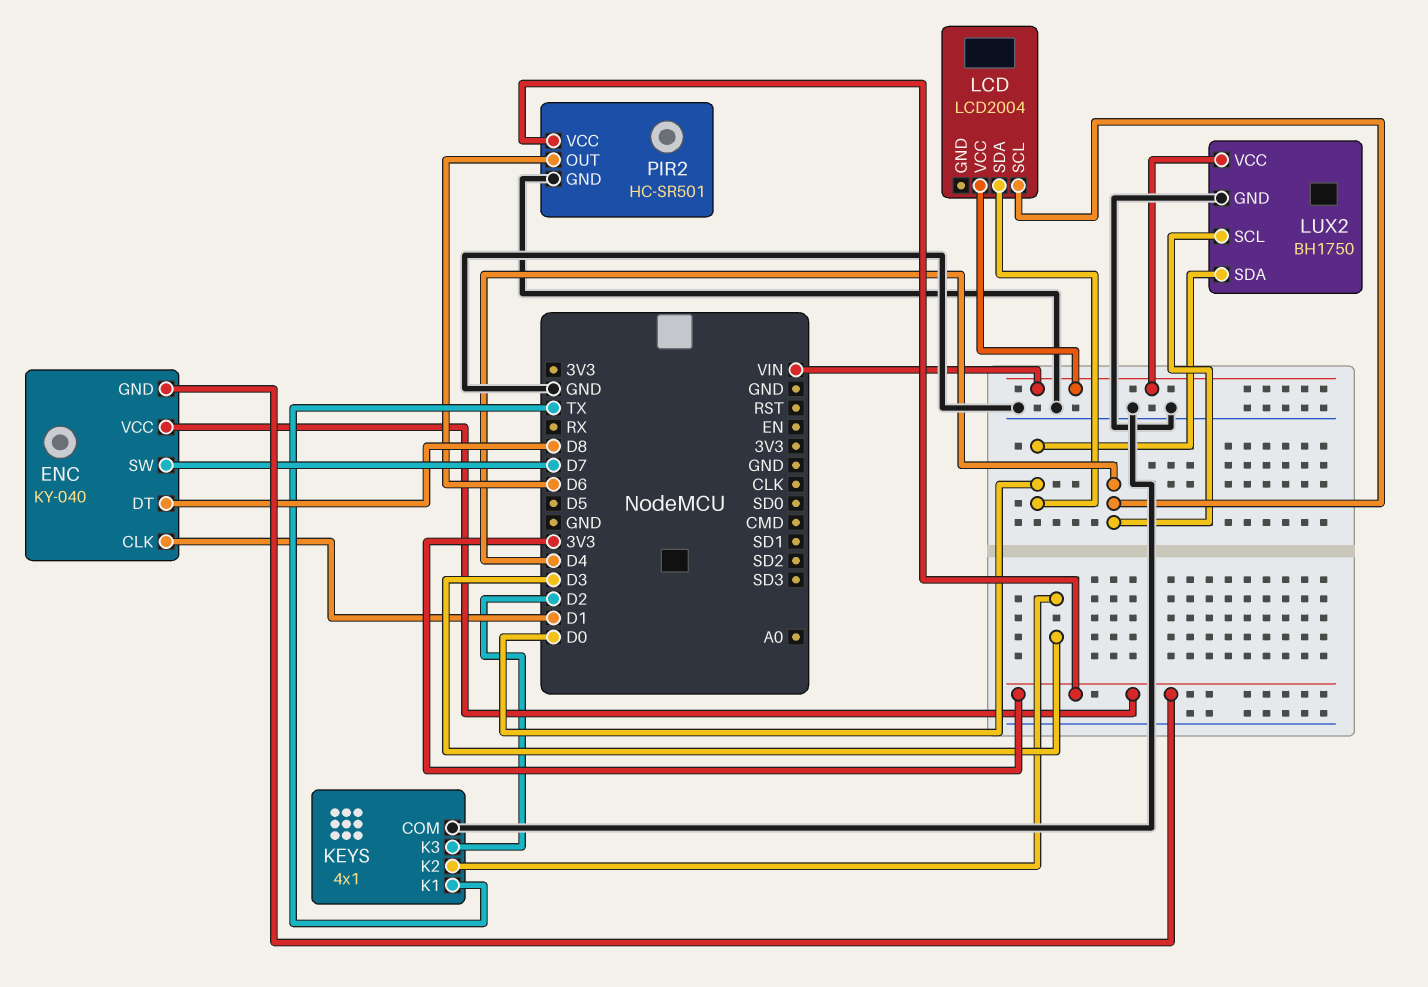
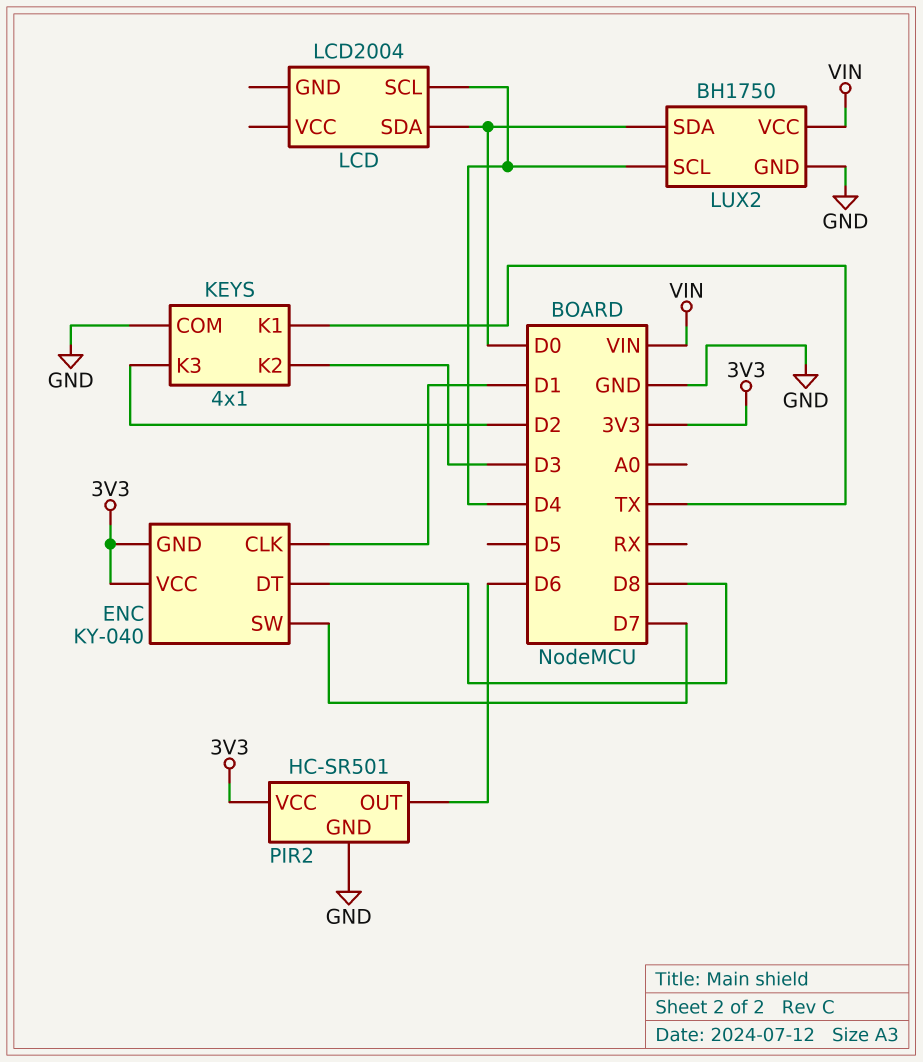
LCD pin VCC: VIN -> none

